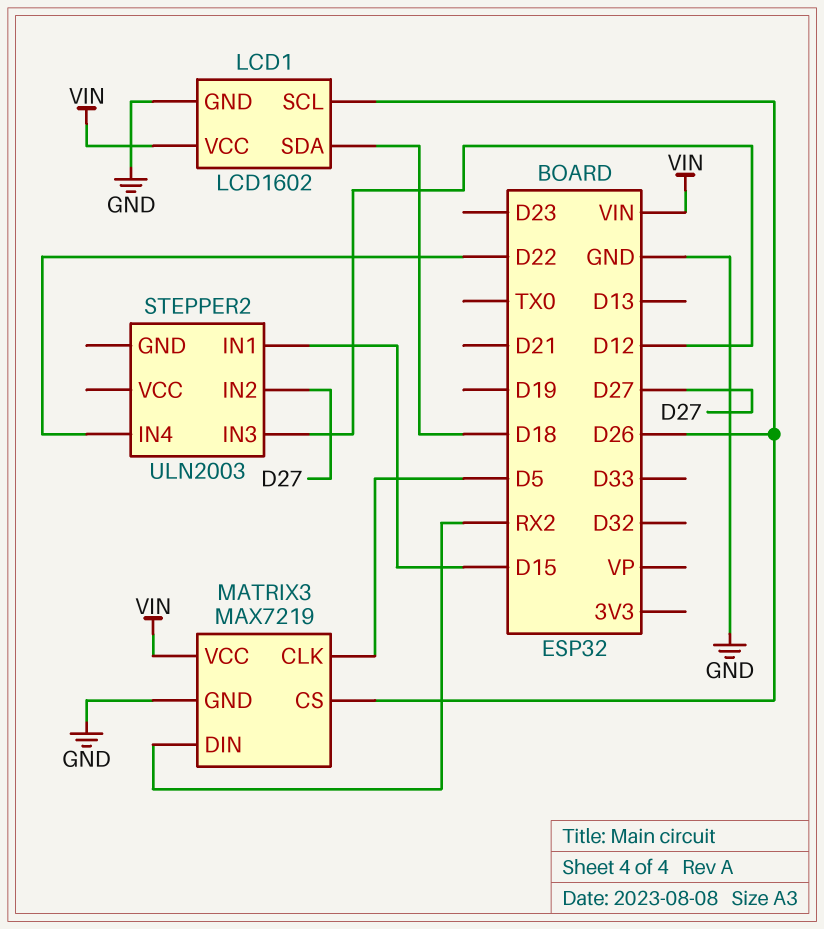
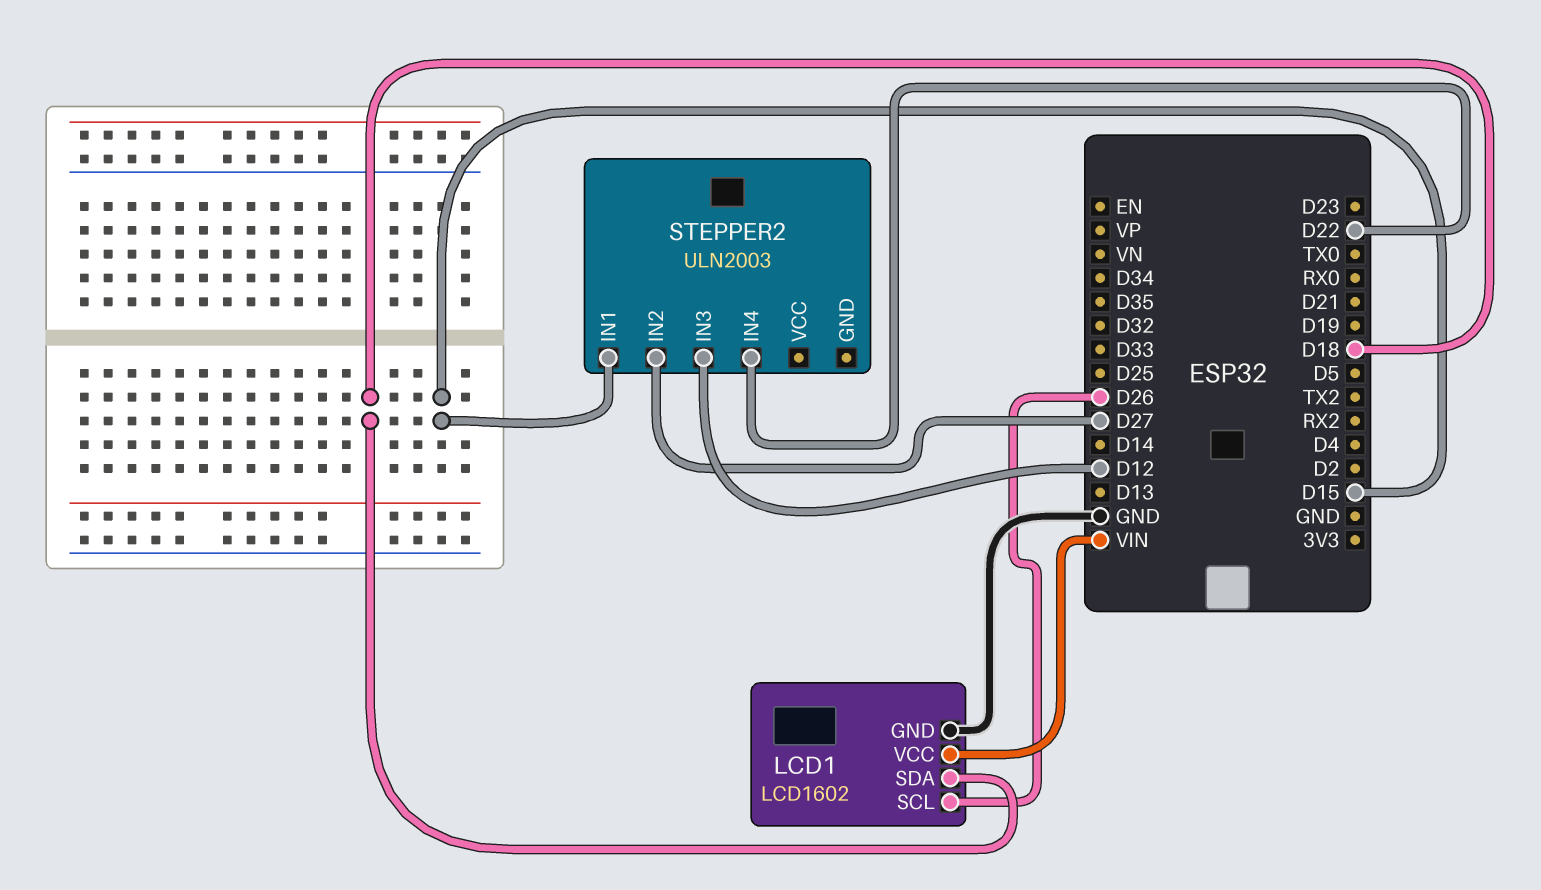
MATRIX3: MAX7219 -> none
MATRIX3 pin CLK: D5 -> none
MATRIX3 pin CS: D26 -> none
MATRIX3 pin DIN: RX2 -> none
MATRIX3 pin GND: GND -> none
MATRIX3 pin VCC: VIN -> none

